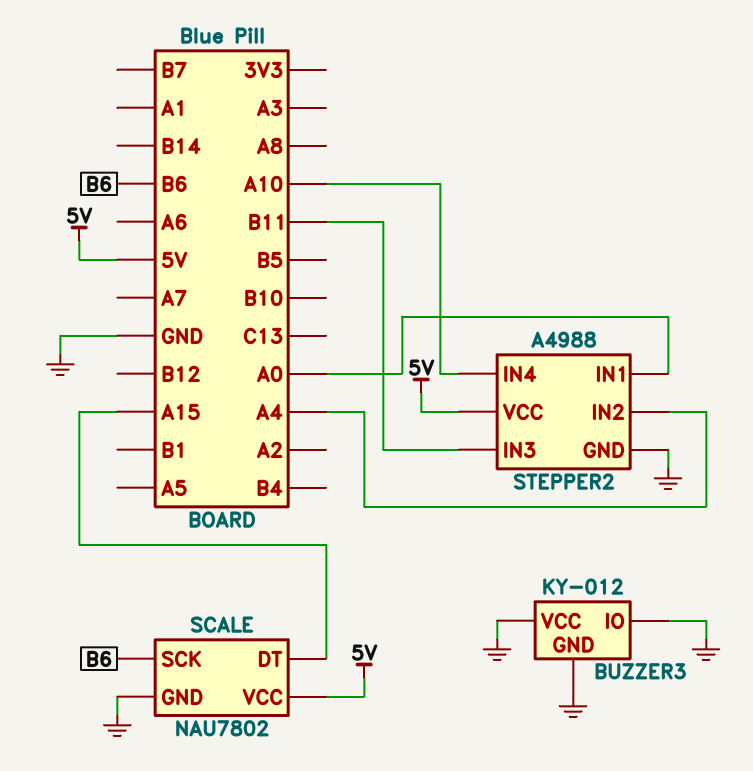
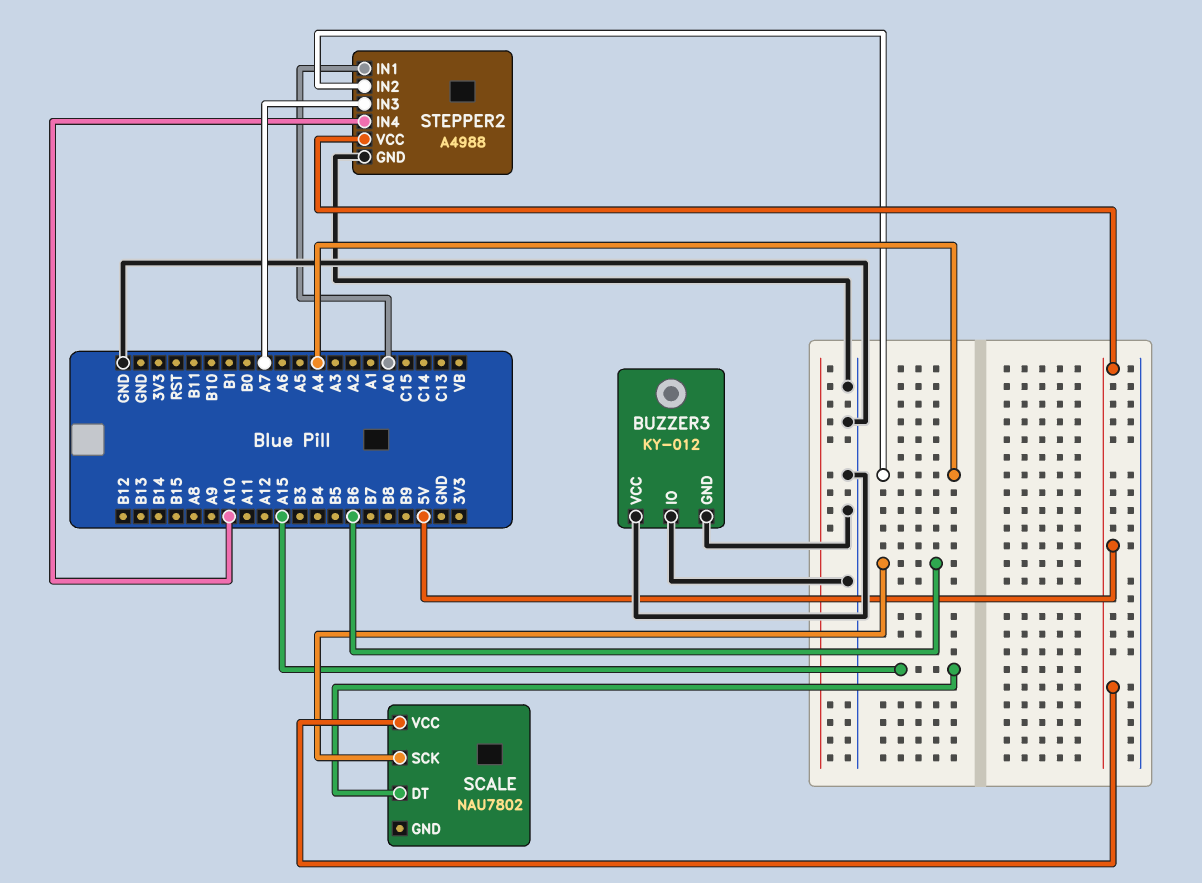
SCALE pin GND: GND -> none
STEPPER2 pin IN3: B11 -> A7

